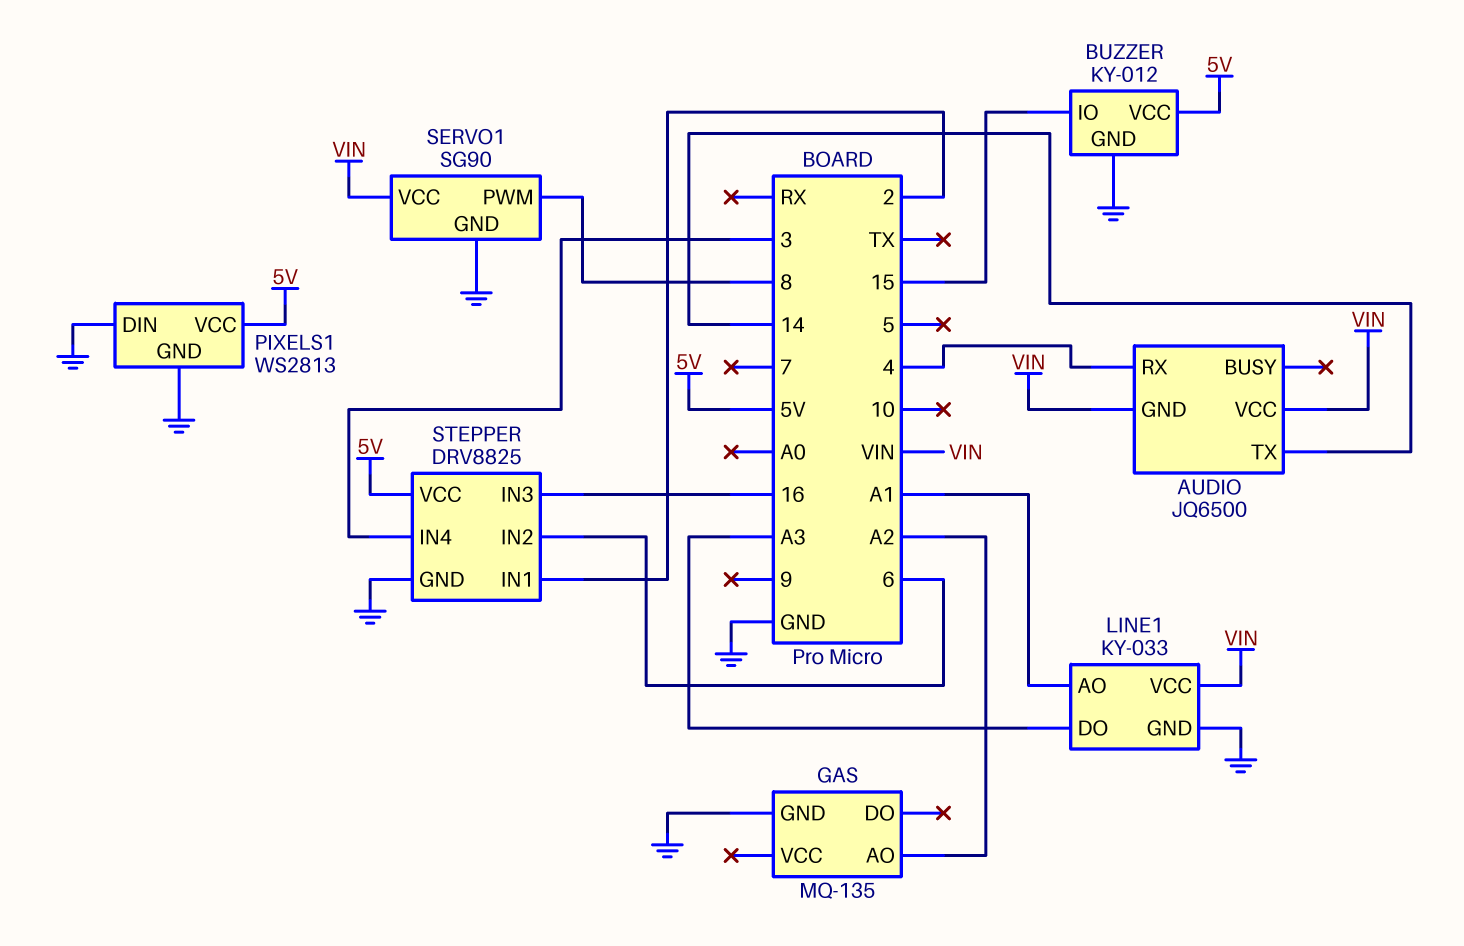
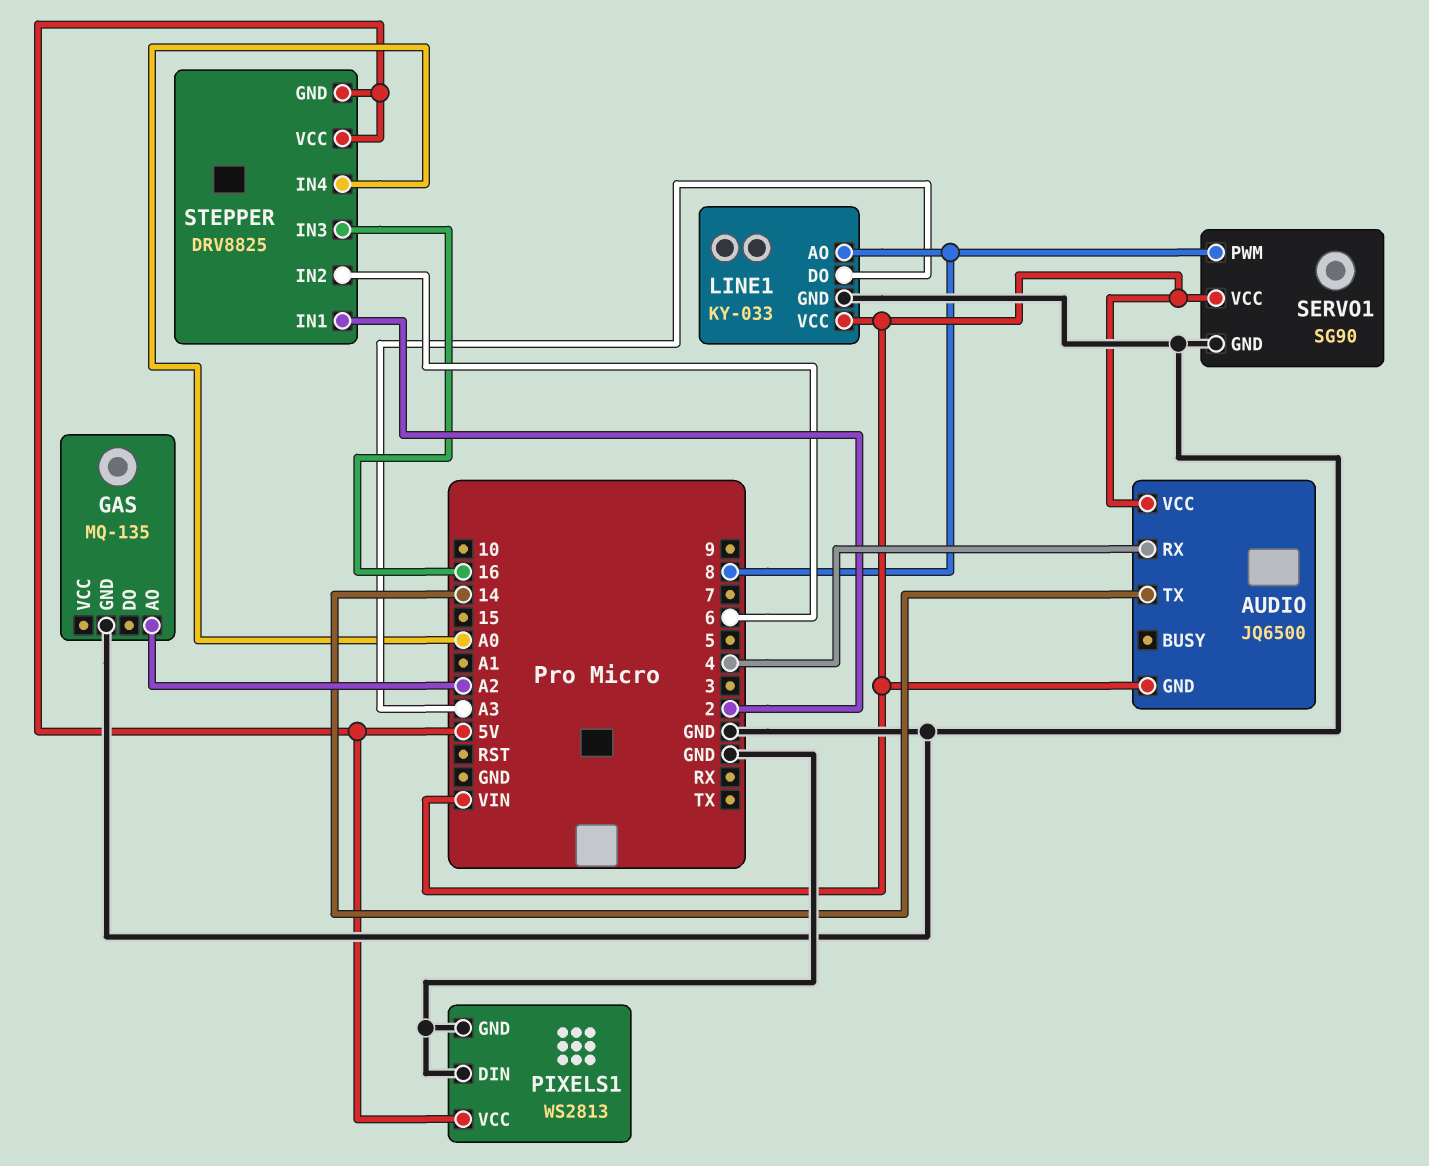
BUZZER: KY-012 -> none
BUZZER pin GND: GND -> none
BUZZER pin IO: 15 -> none
BUZZER pin VCC: 5V -> none
LINE1 pin AO: A1 -> 8
STEPPER pin GND: GND -> 5V
STEPPER pin IN4: 3 -> A0

